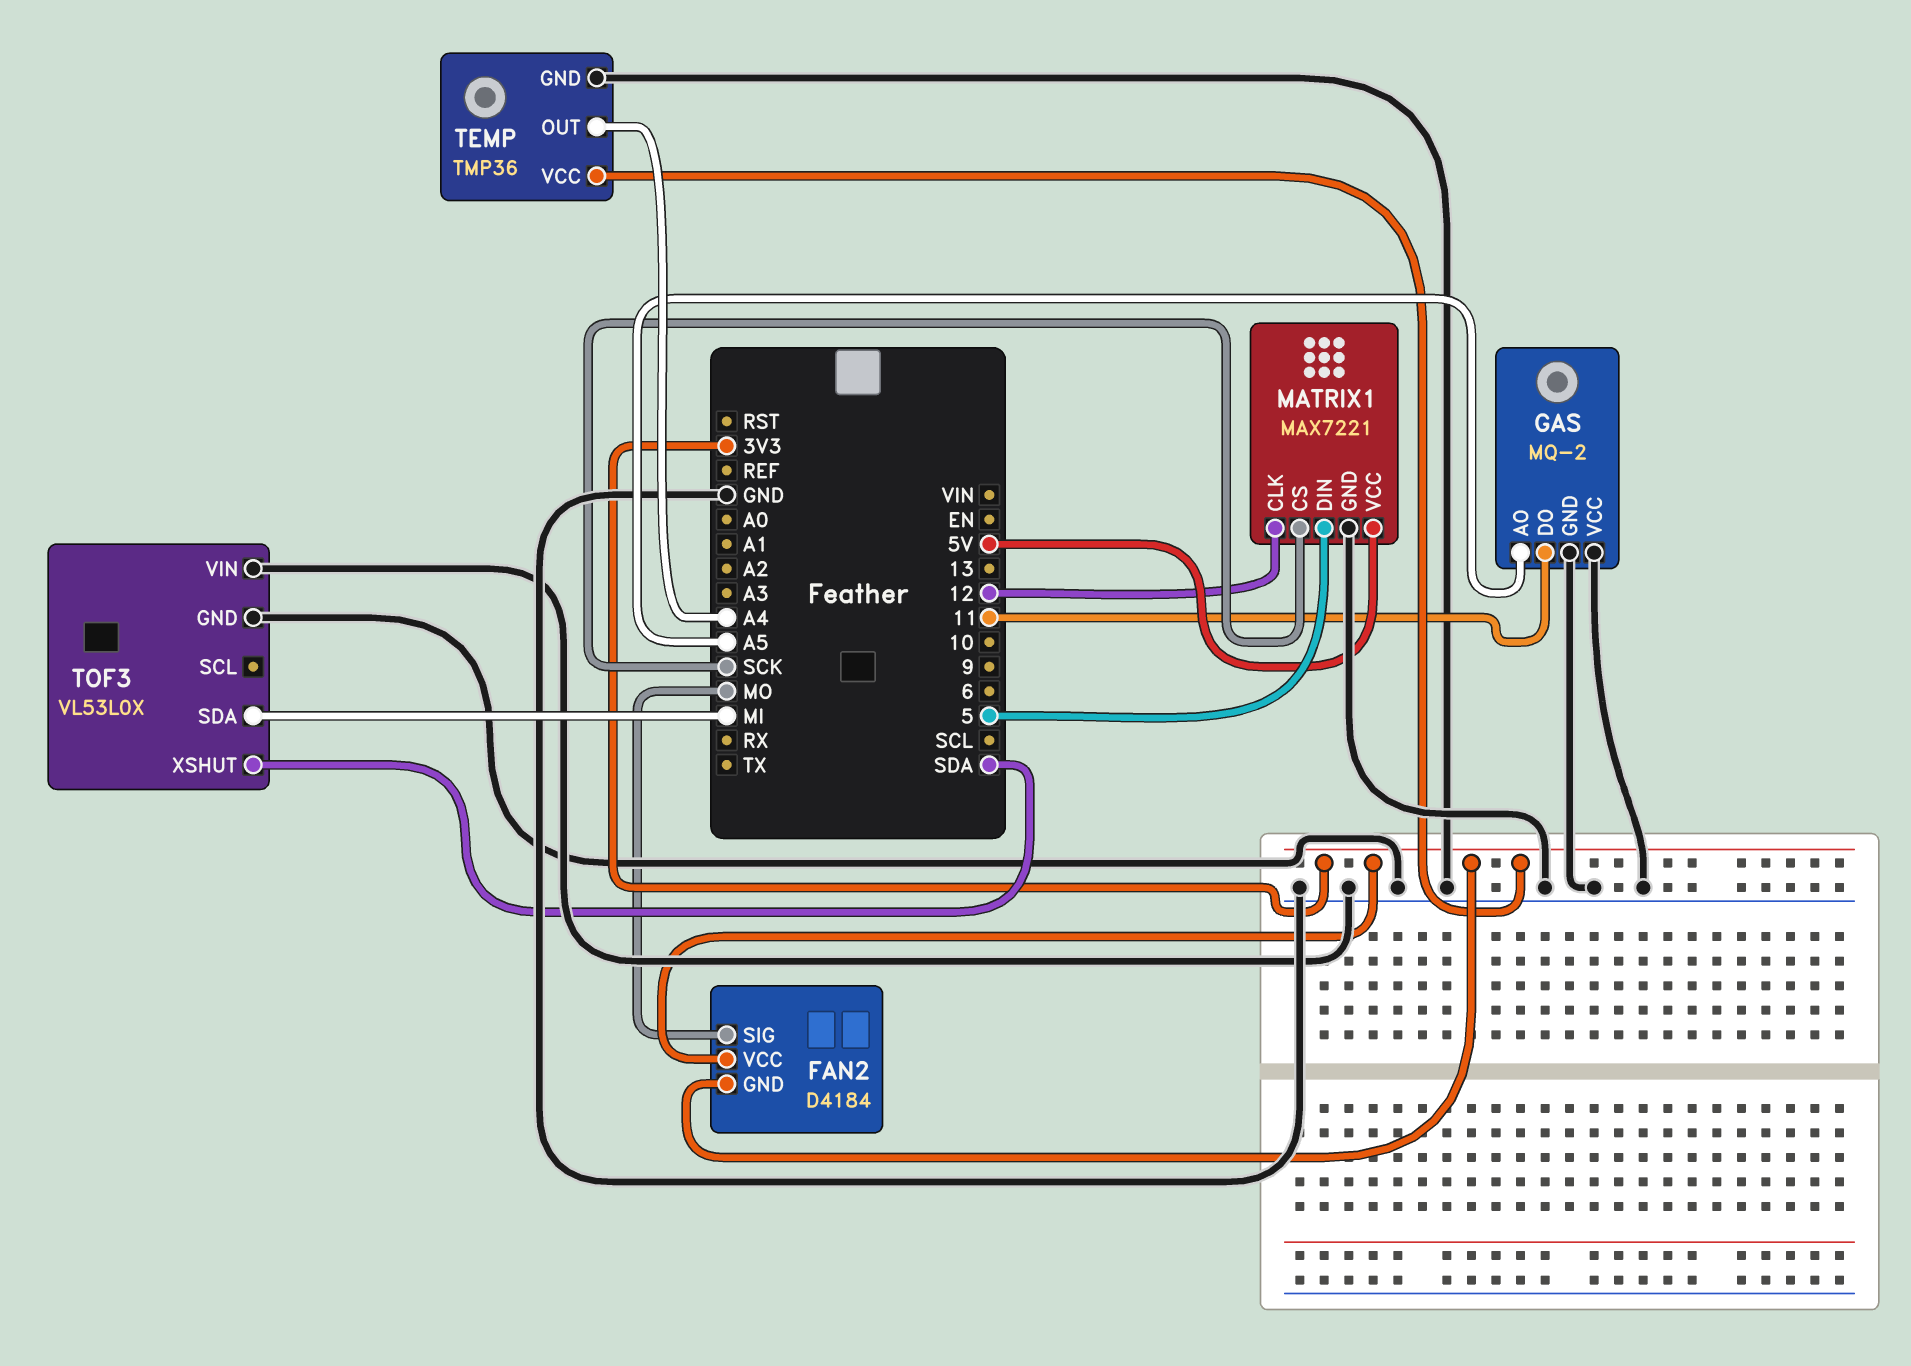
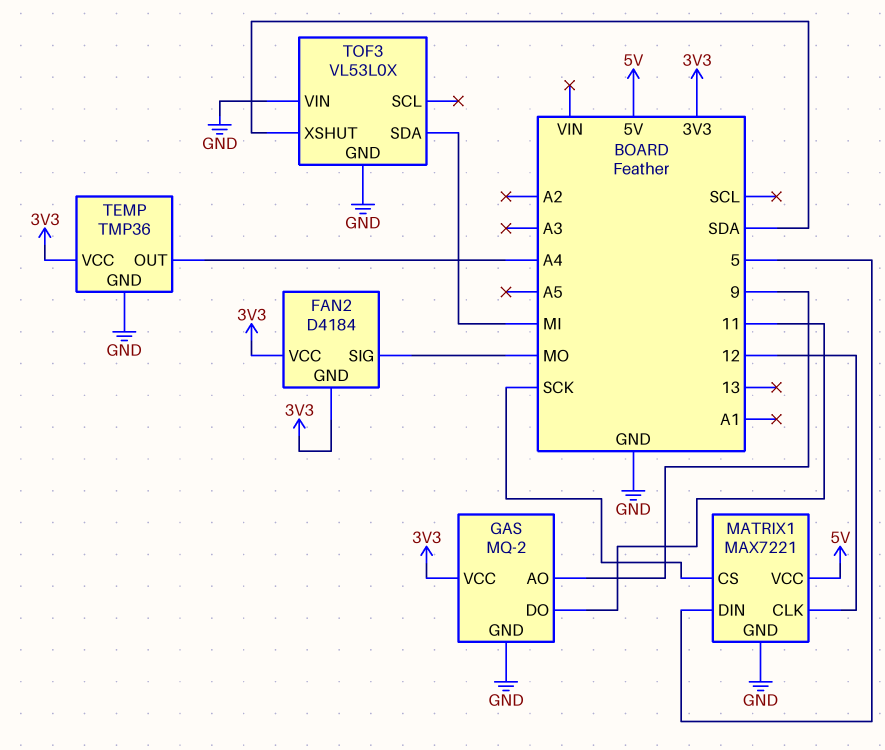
GAS pin AO: A5 -> 9
GAS pin VCC: GND -> 3V3

